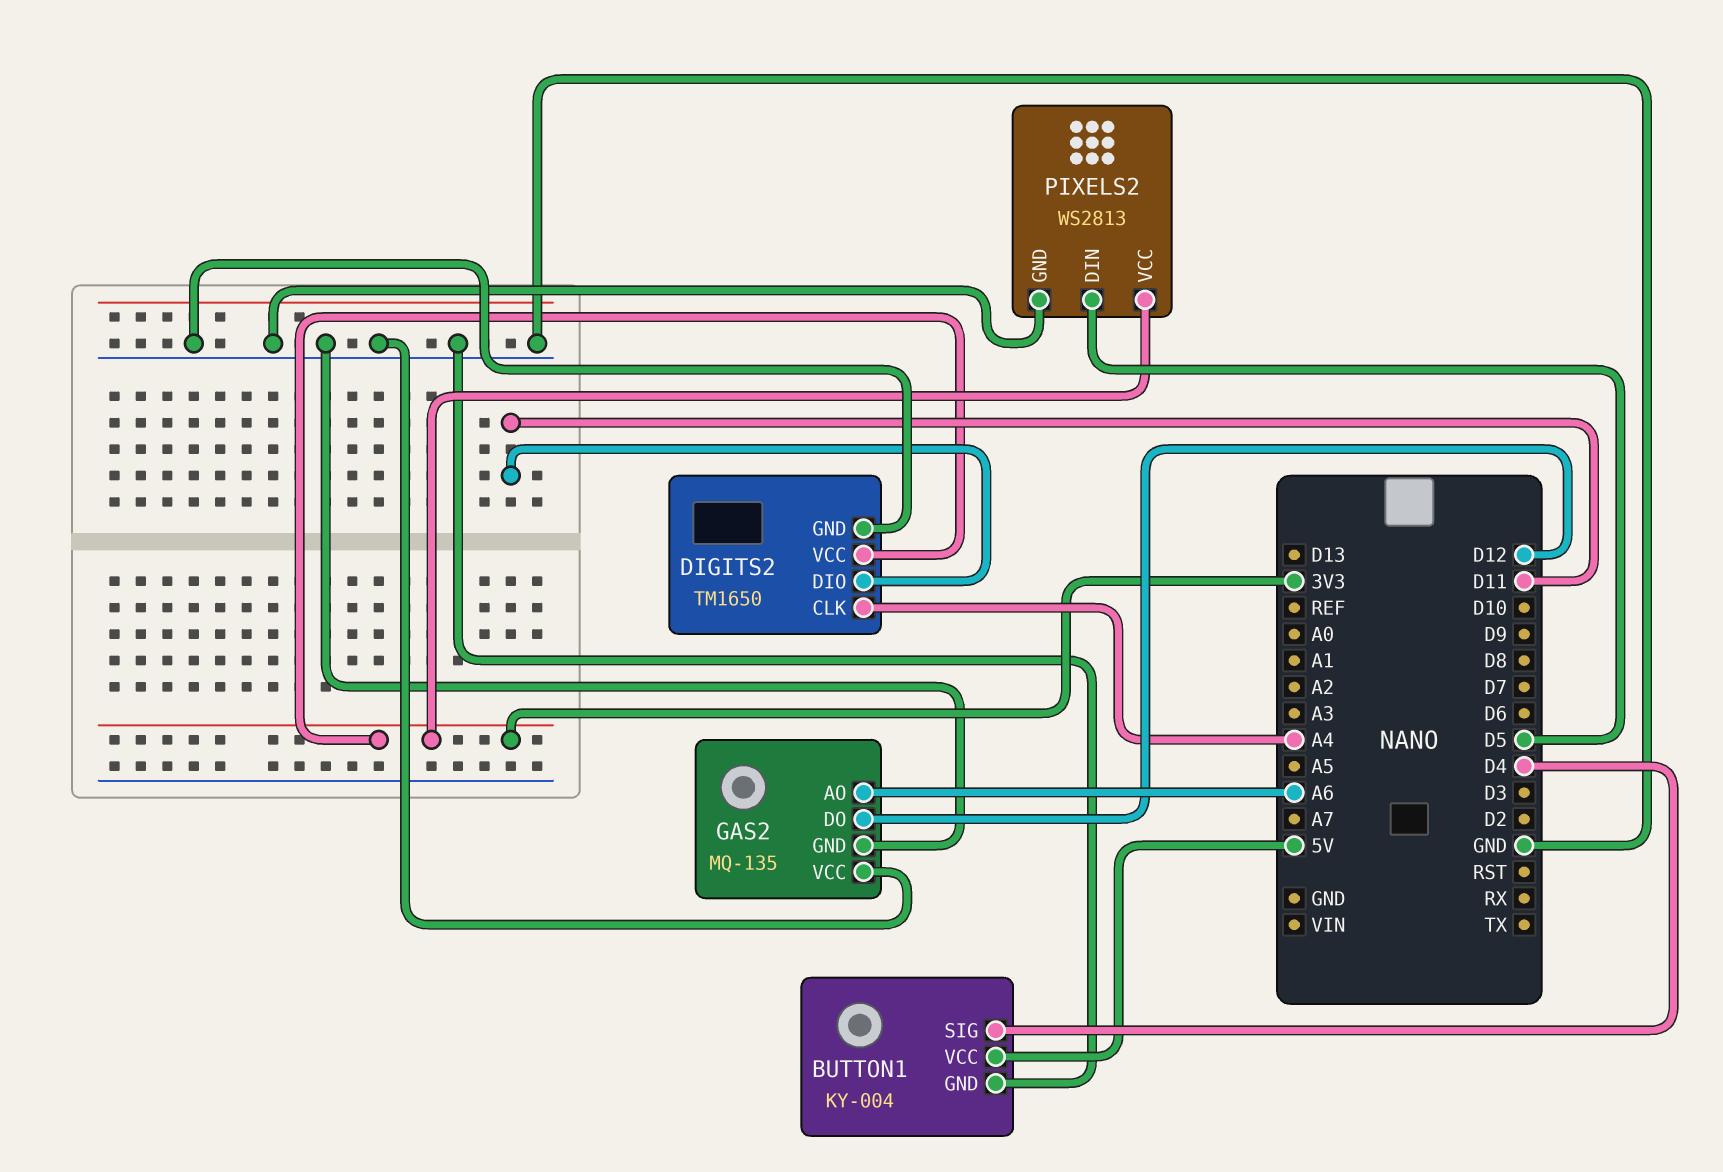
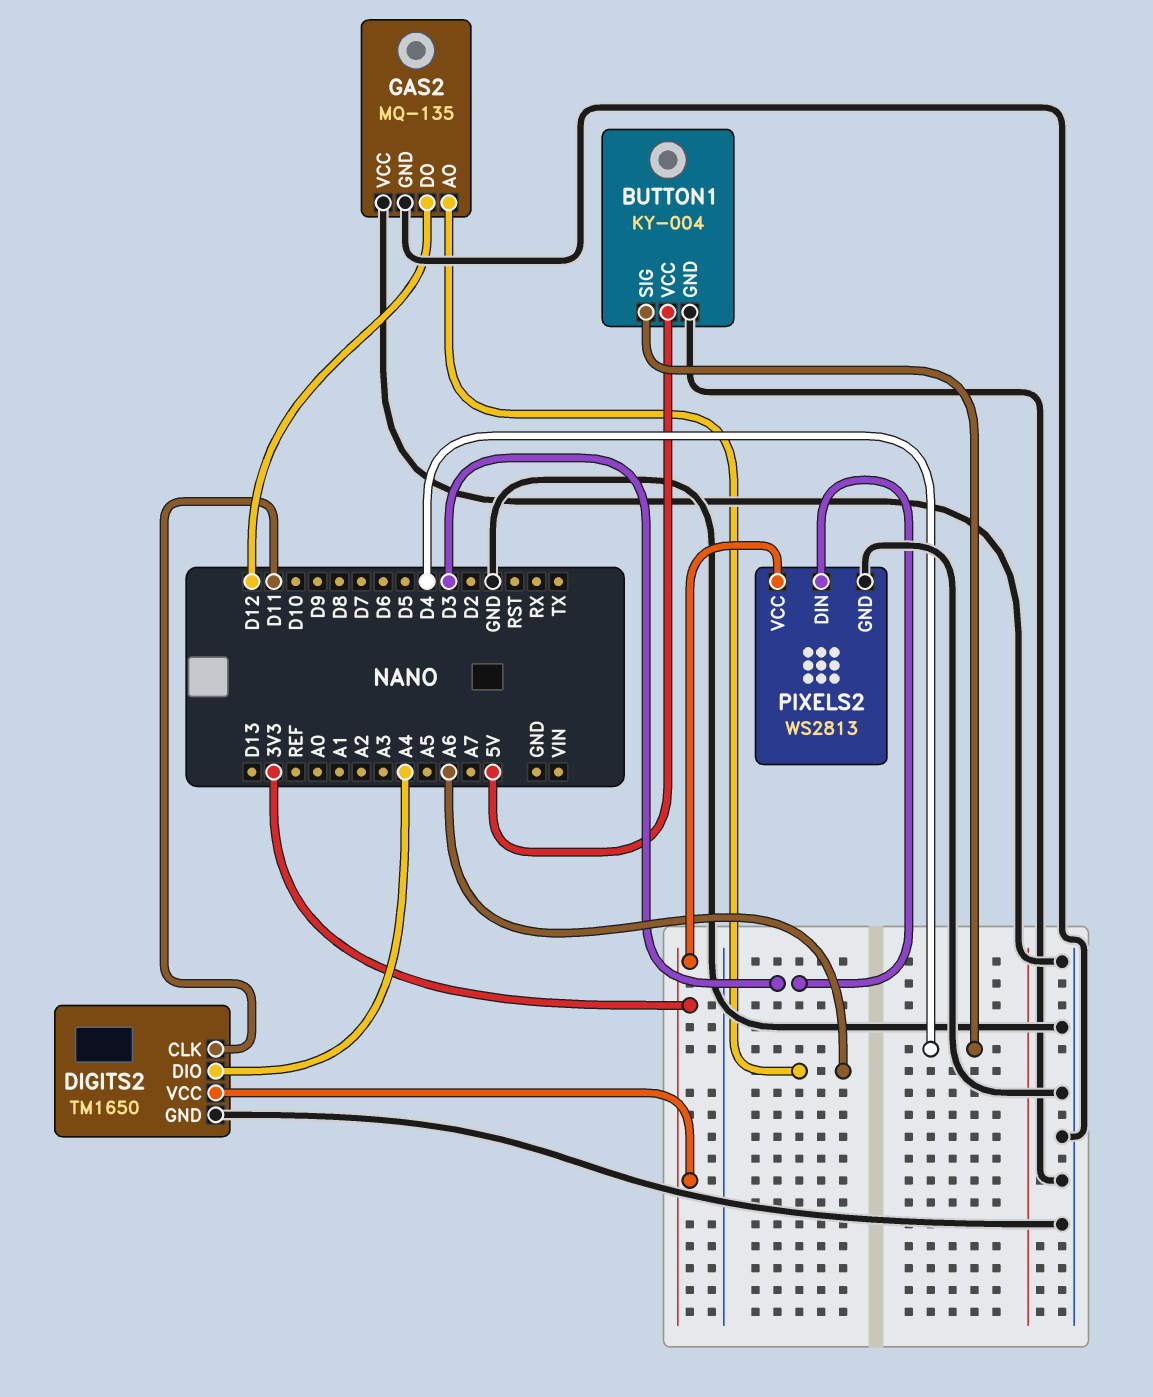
DIGITS2 pin CLK: A4 -> D11
DIGITS2 pin DIO: D11 -> A4
PIXELS2 pin DIN: D5 -> D3

